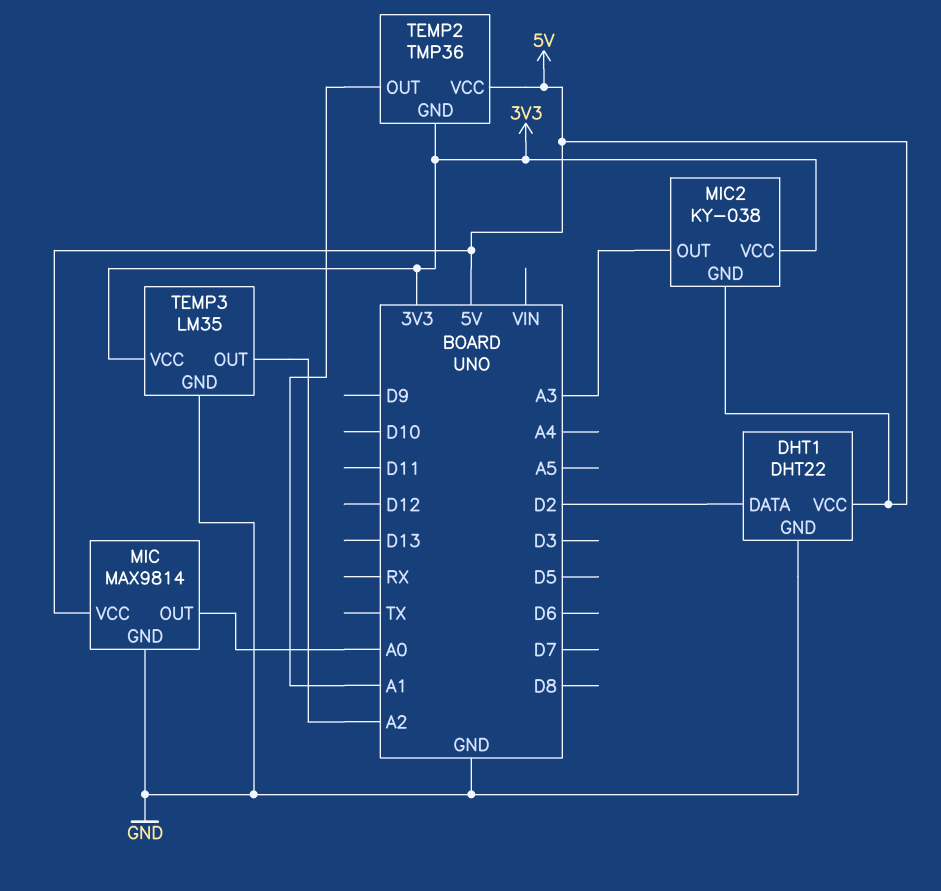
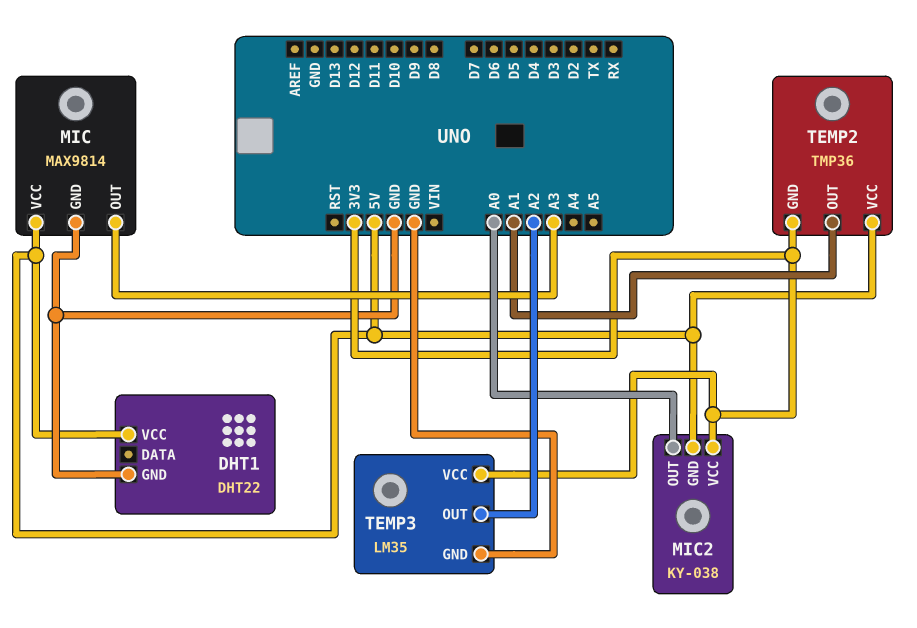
DHT1 pin DATA: D2 -> none
MIC pin OUT: A0 -> A3
MIC2 pin OUT: A3 -> A0

